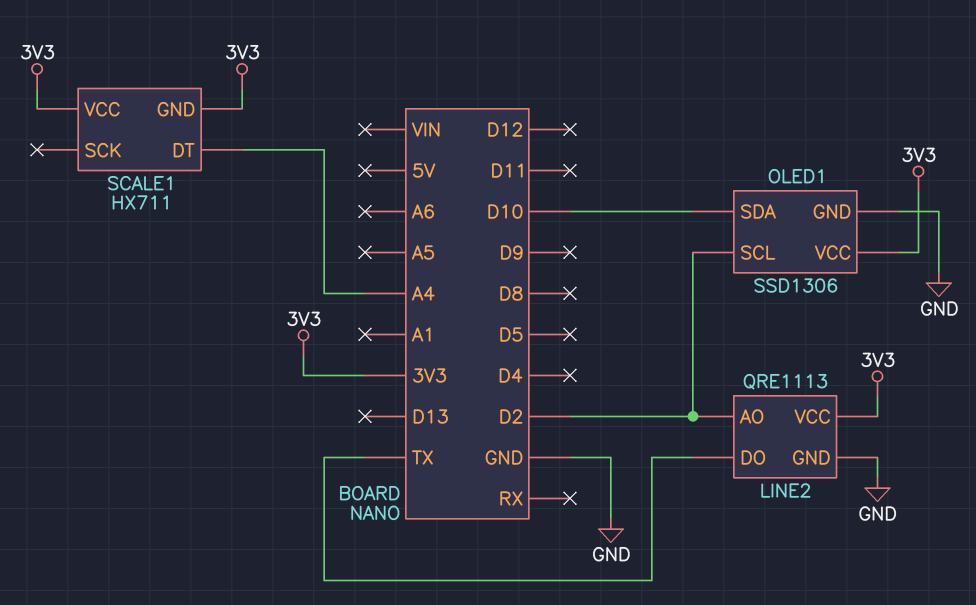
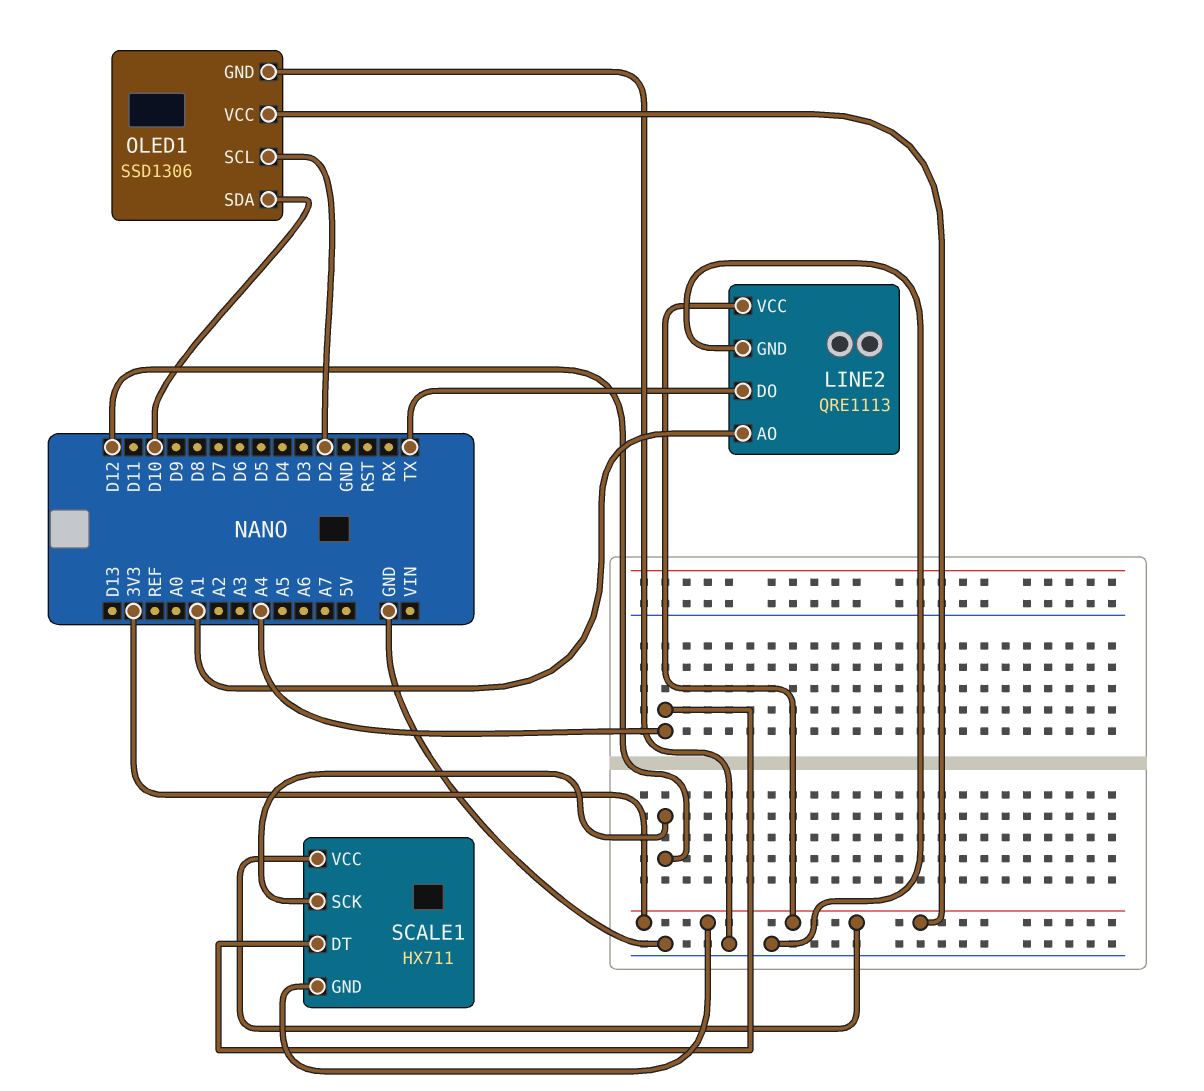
LINE2 pin AO: D2 -> A1
SCALE1 pin SCK: none -> D12

